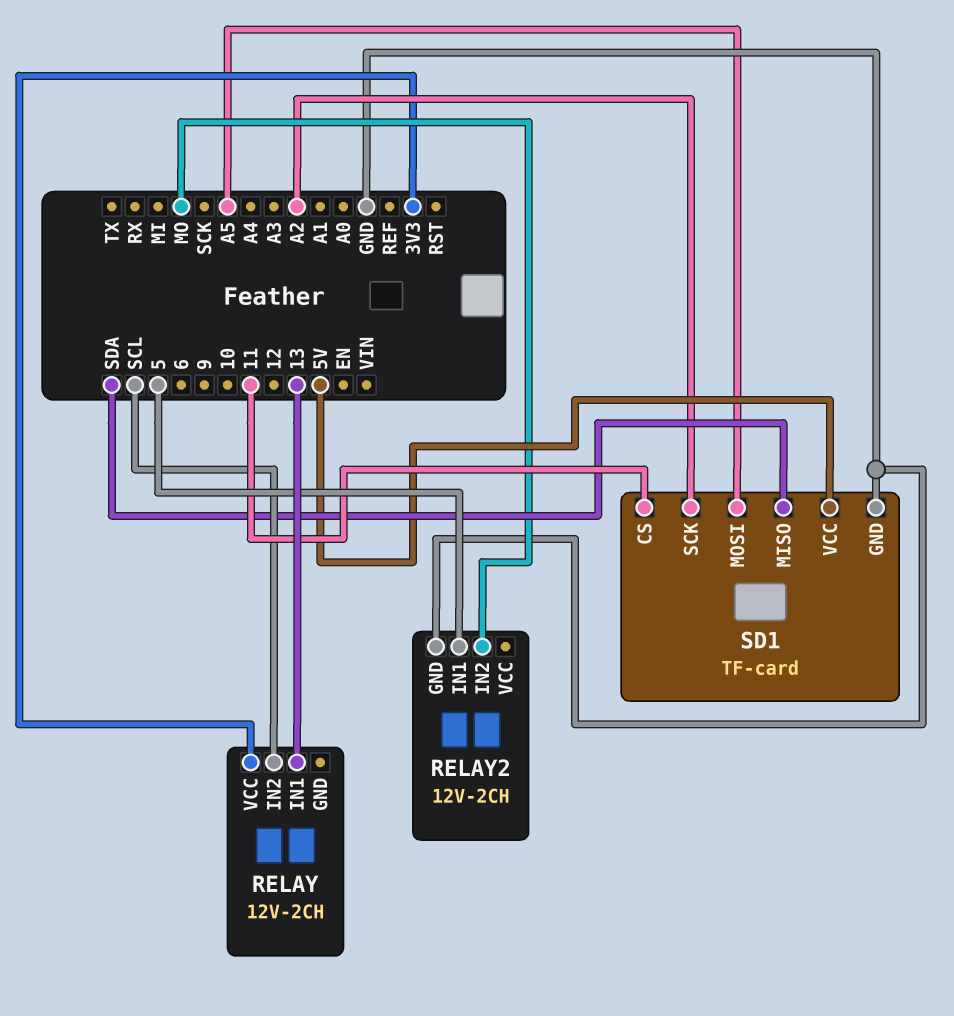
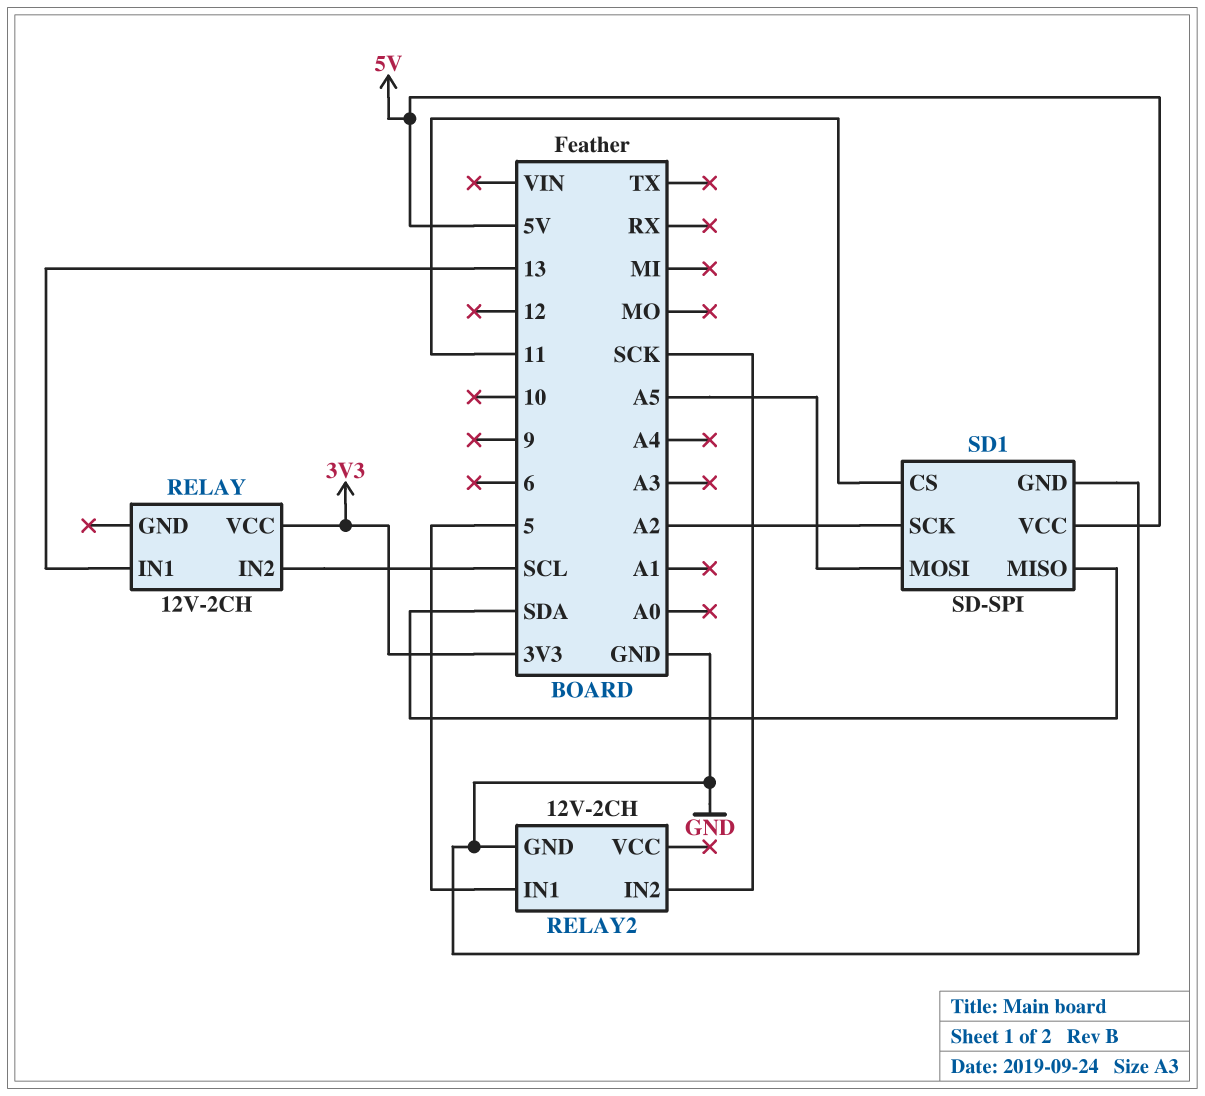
RELAY2 pin IN2: MO -> SCK
SD1: TF-card -> SD-SPI

